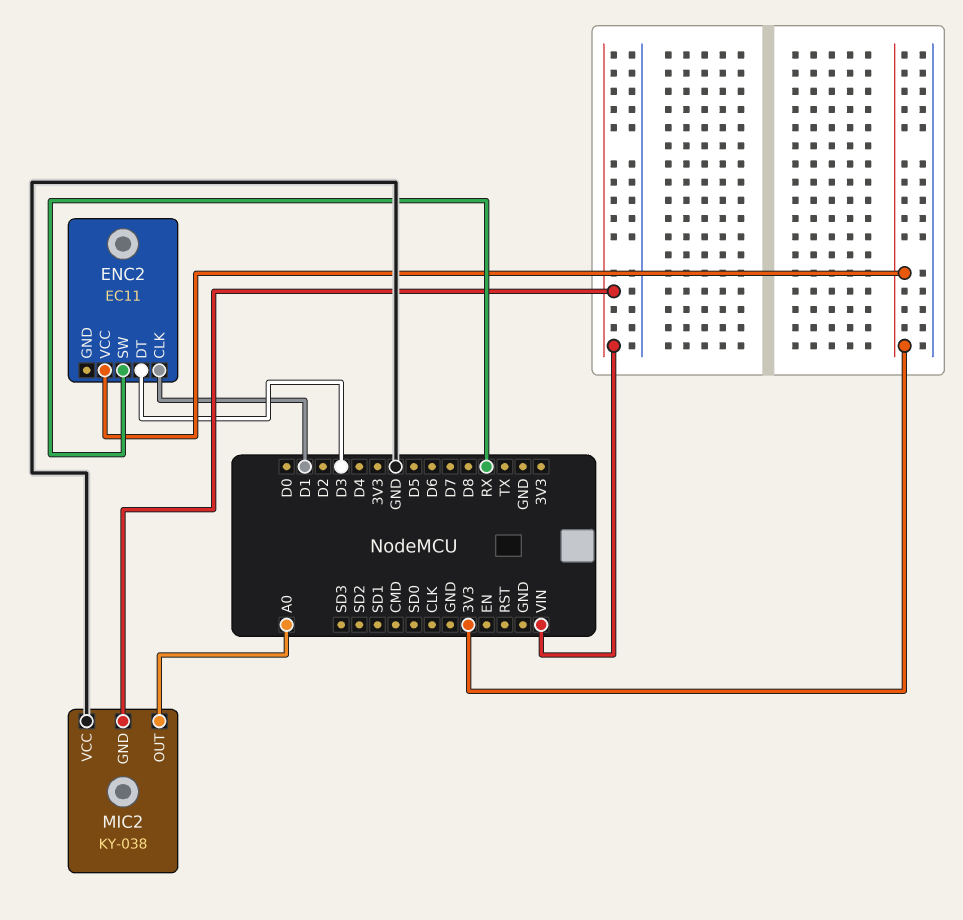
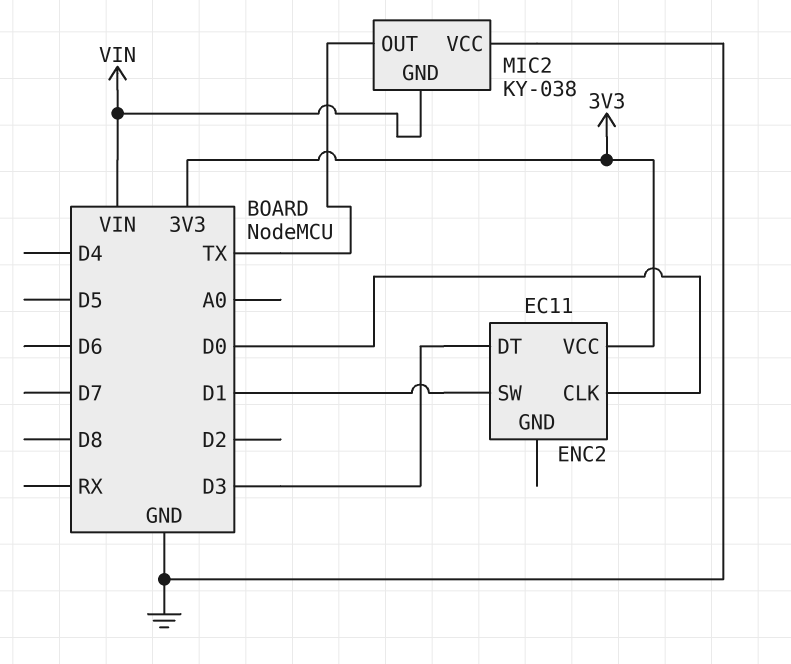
ENC2 pin CLK: D1 -> D0
ENC2 pin SW: RX -> D1
MIC2 pin OUT: A0 -> TX

